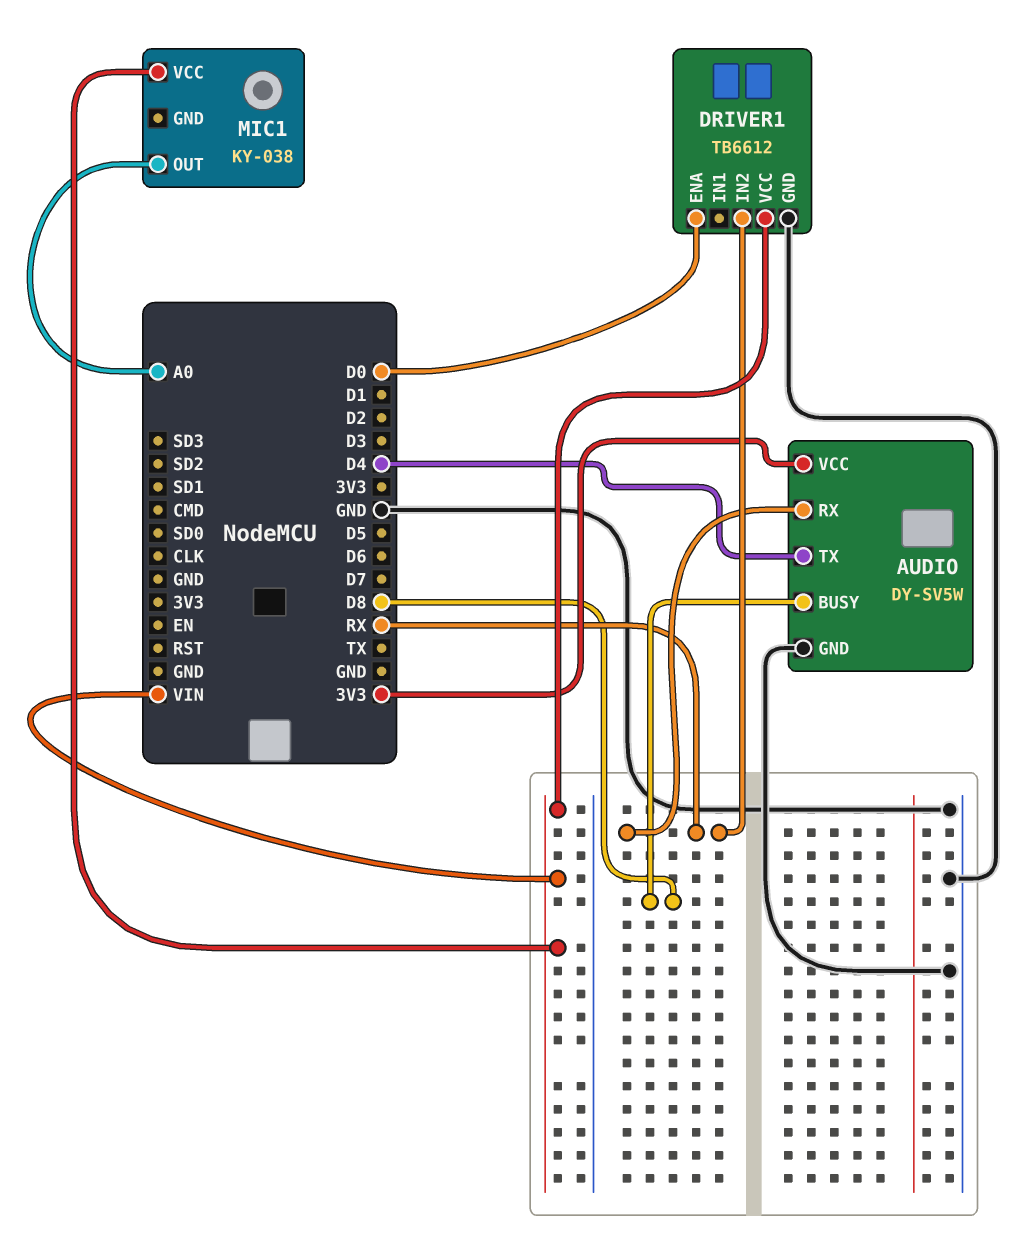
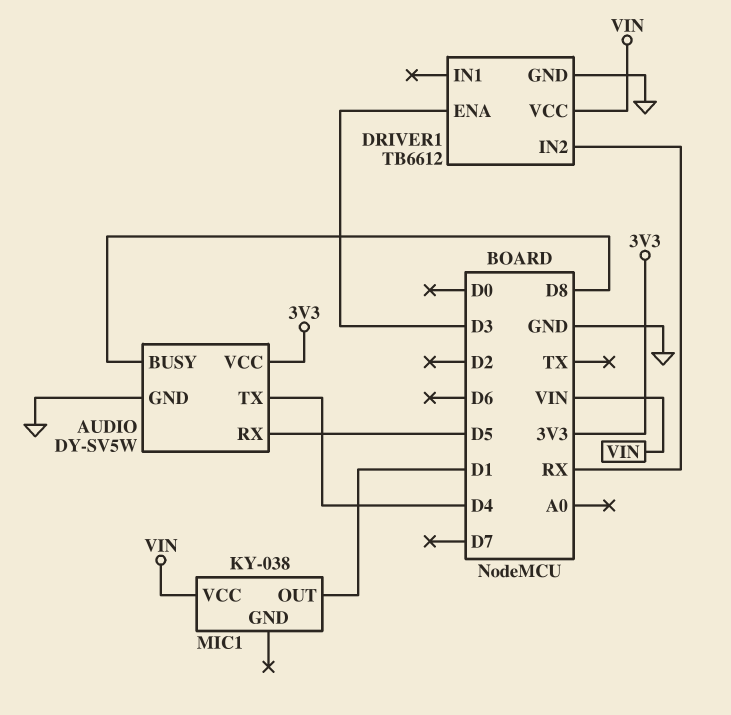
AUDIO pin RX: RX -> D5
DRIVER1 pin ENA: D0 -> D3
MIC1 pin OUT: A0 -> D1

